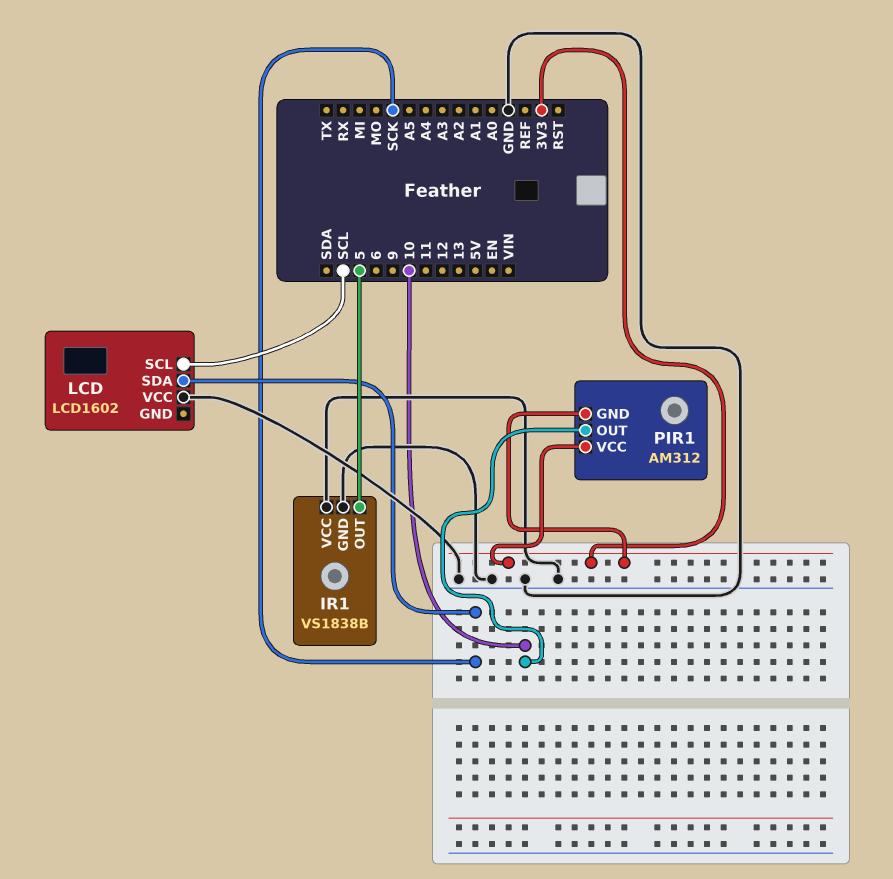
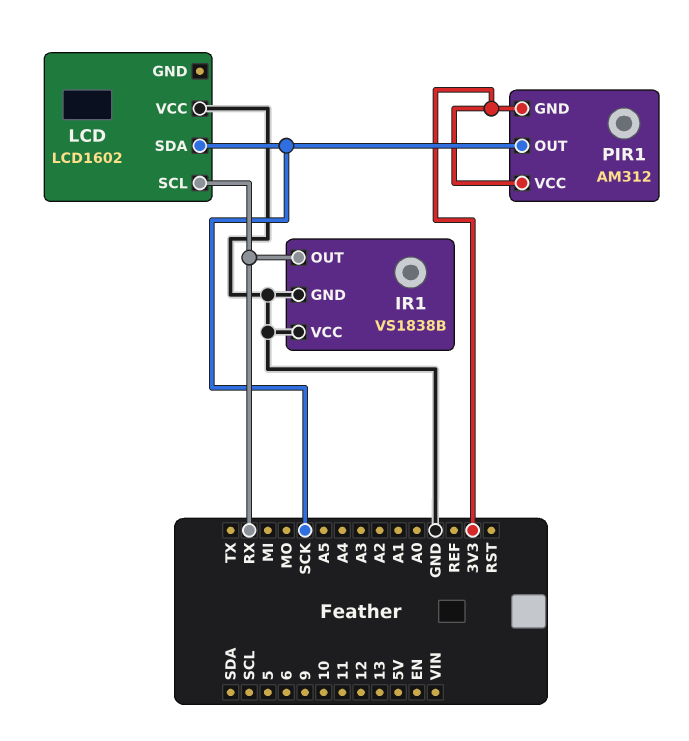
IR1 pin OUT: 5 -> RX
LCD pin SCL: SCL -> RX
PIR1 pin OUT: 10 -> SCK

